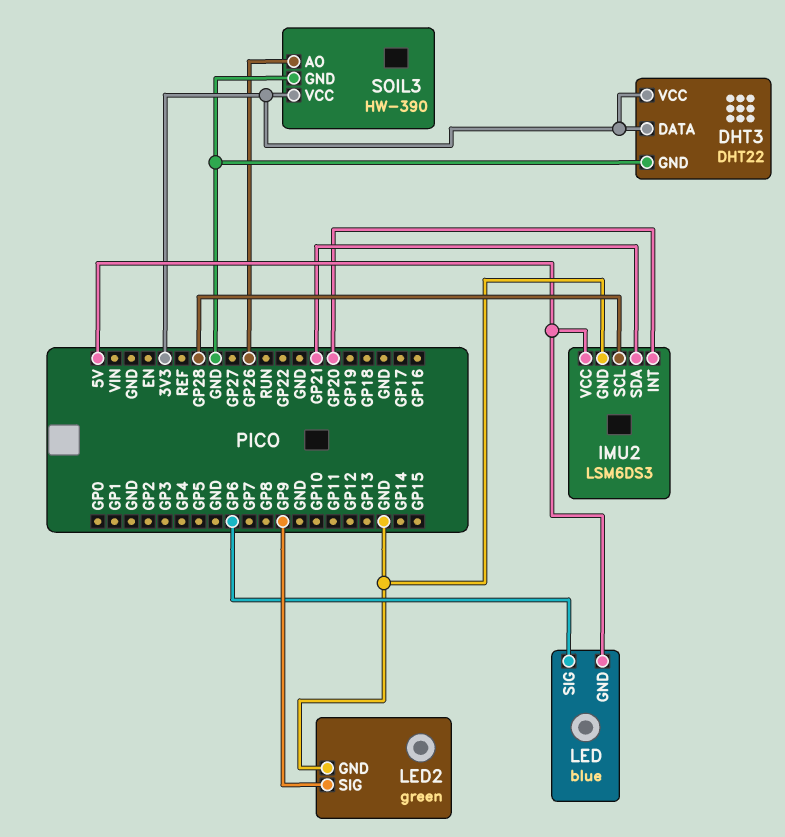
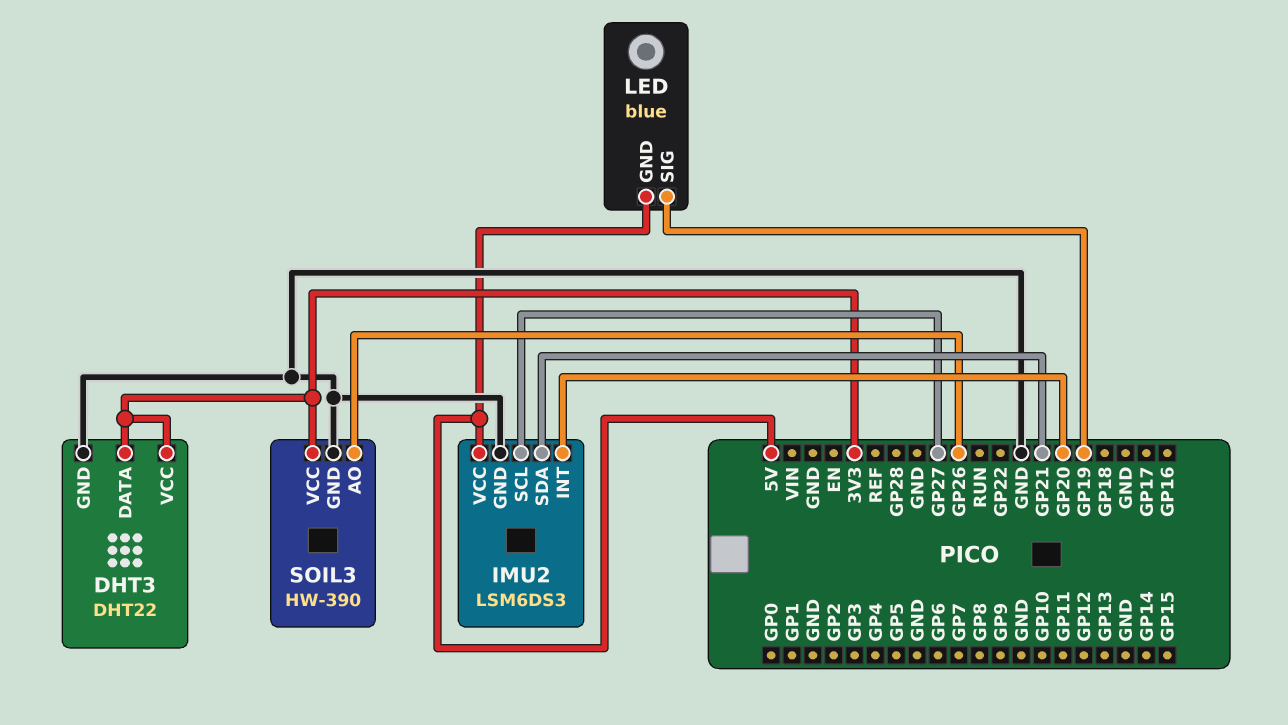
IMU2 pin SCL: GP28 -> GP27
LED pin SIG: GP6 -> GP19
LED2: green -> none
LED2 pin GND: GND -> none
LED2 pin SIG: GP9 -> none

